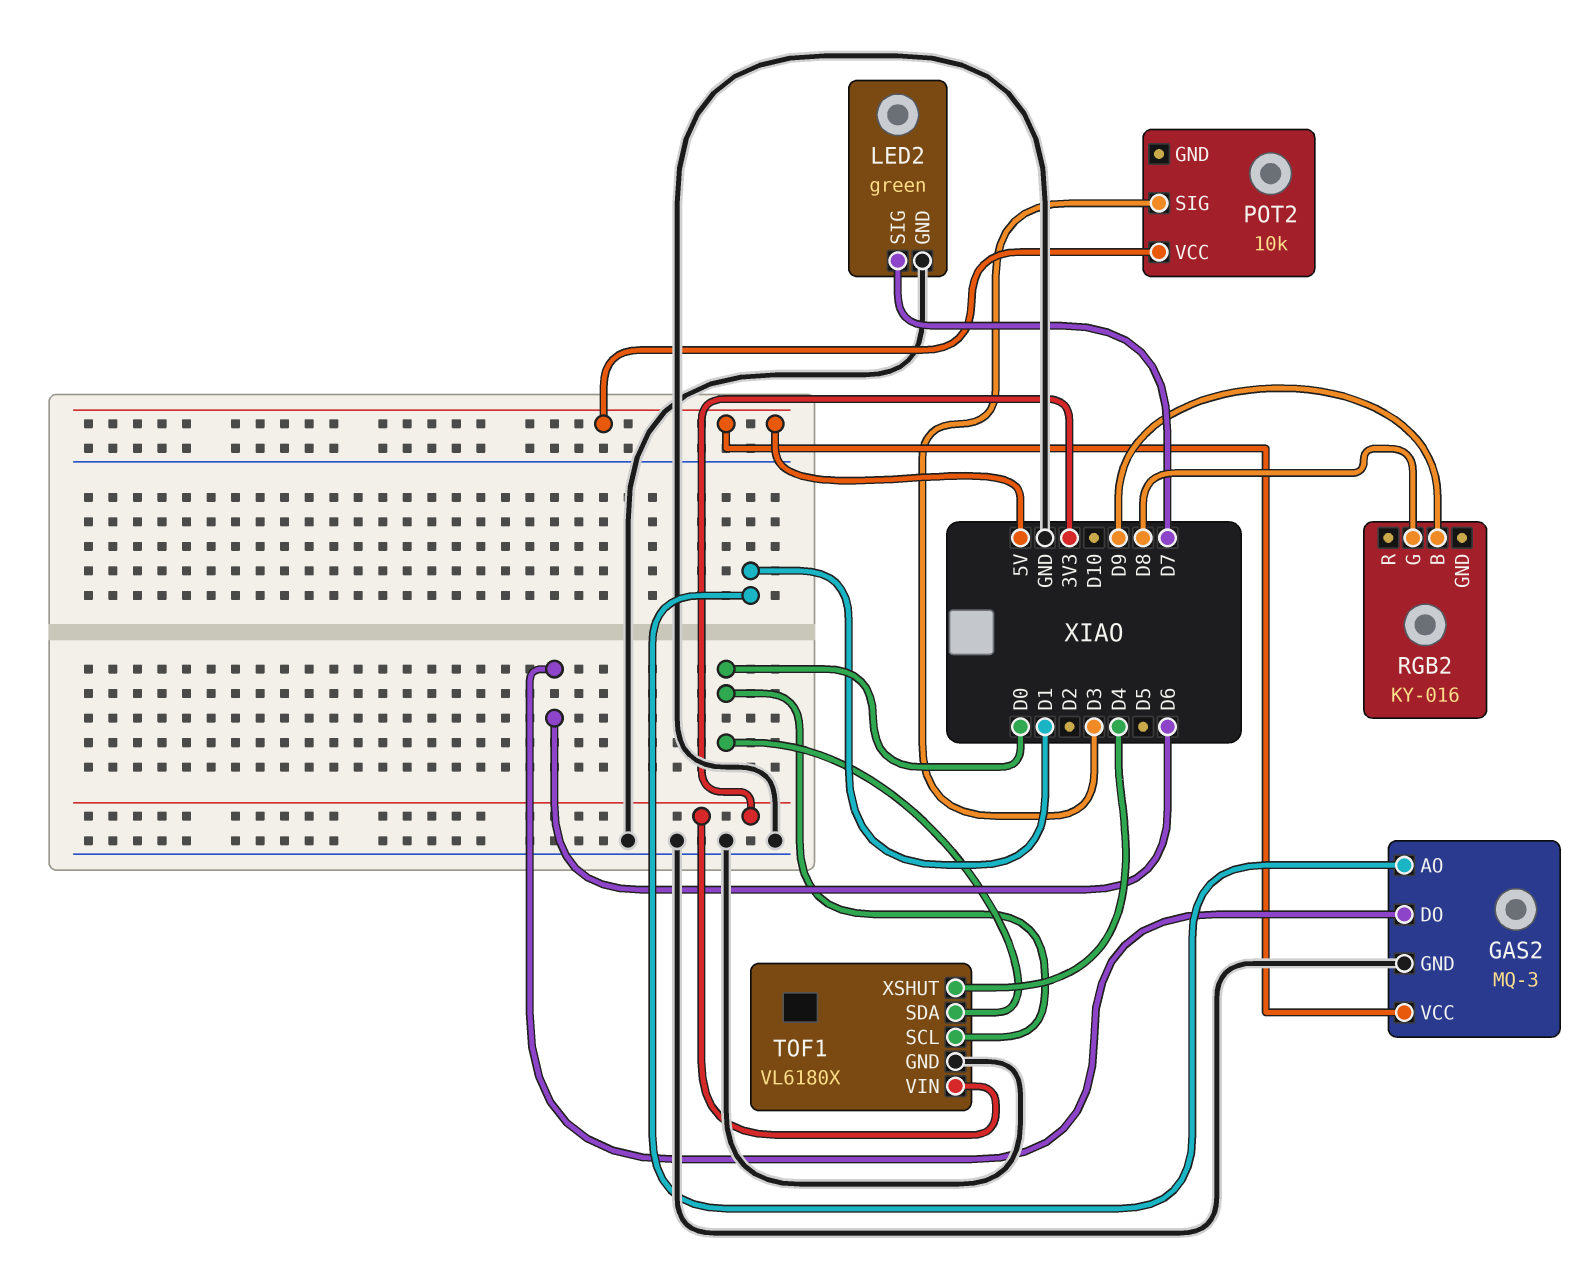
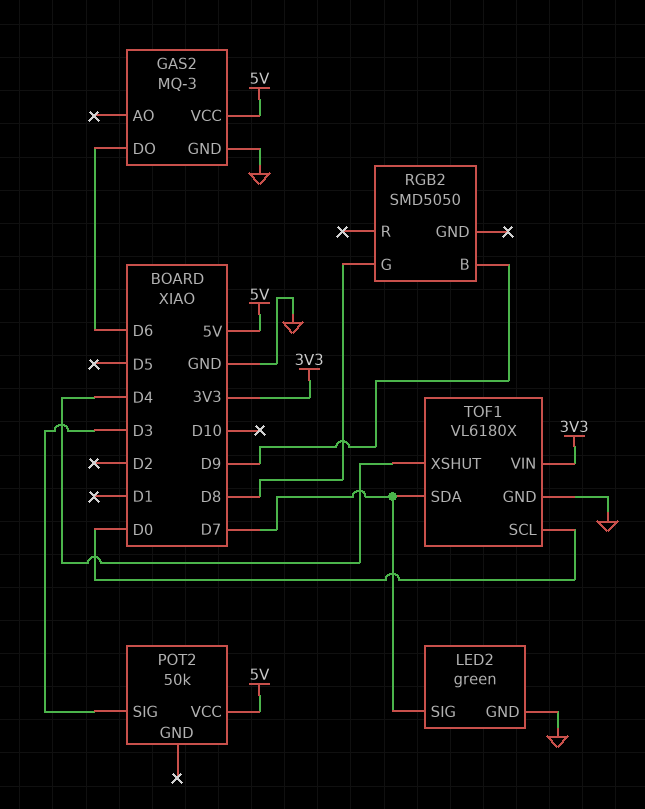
GAS2 pin AO: D1 -> none
POT2: 10k -> 50k
RGB2: KY-016 -> SMD5050
TOF1 pin SDA: D0 -> D7

